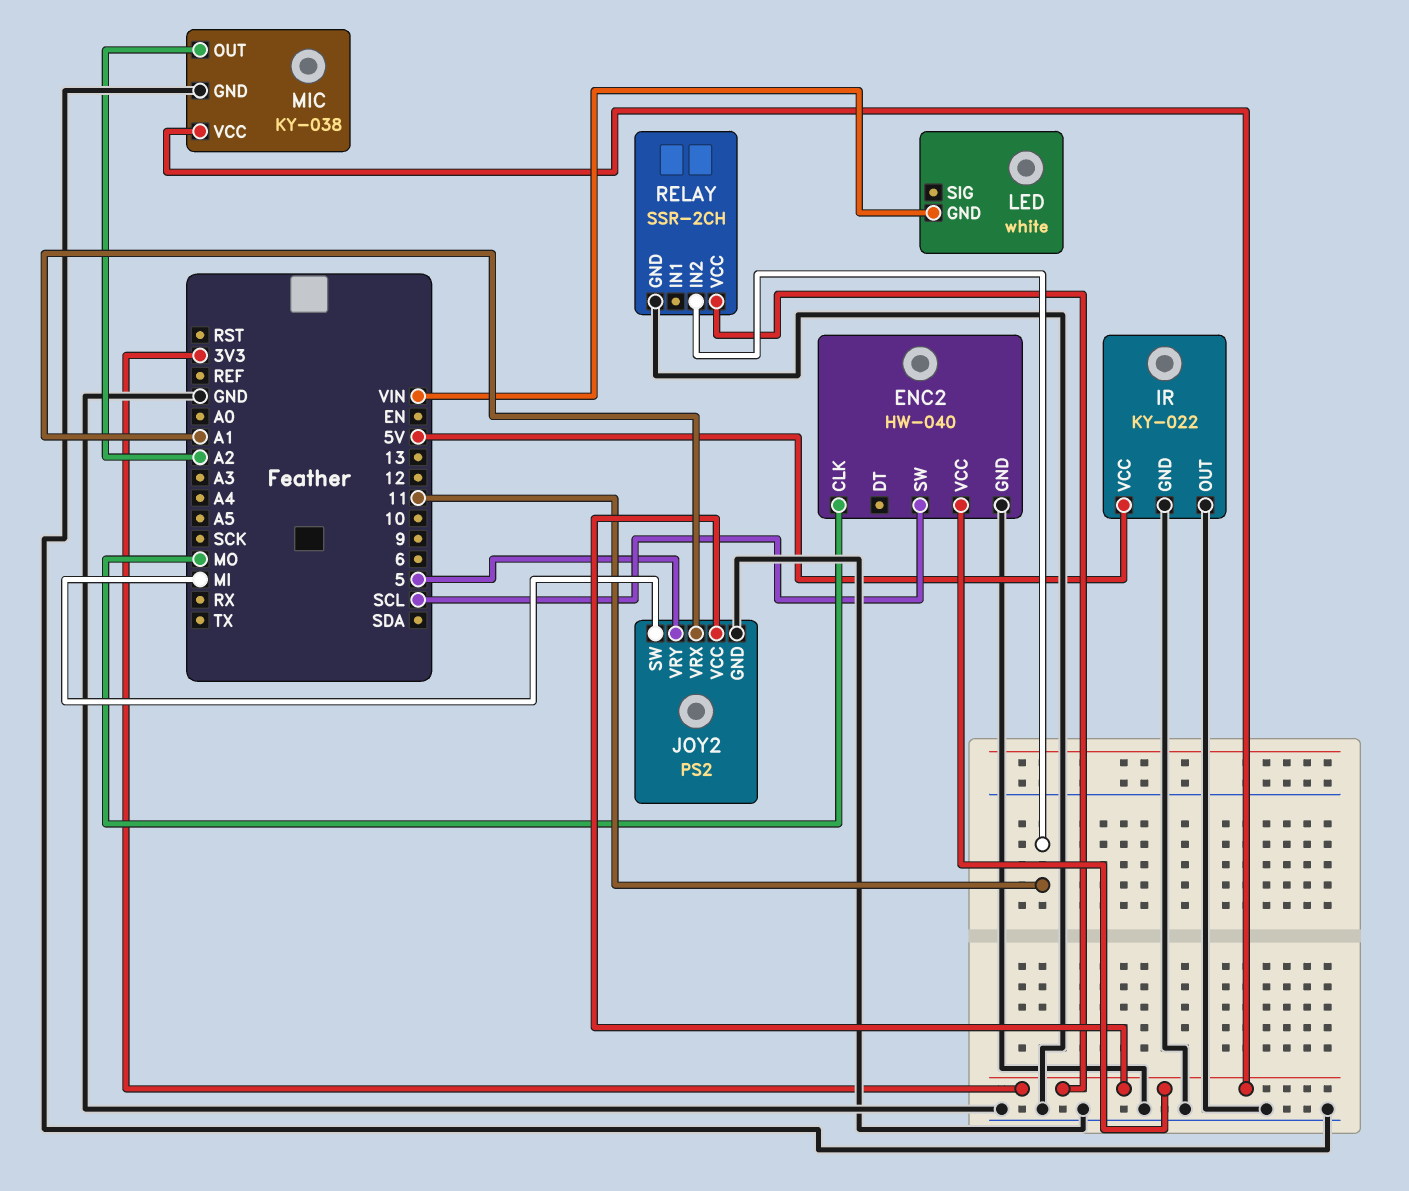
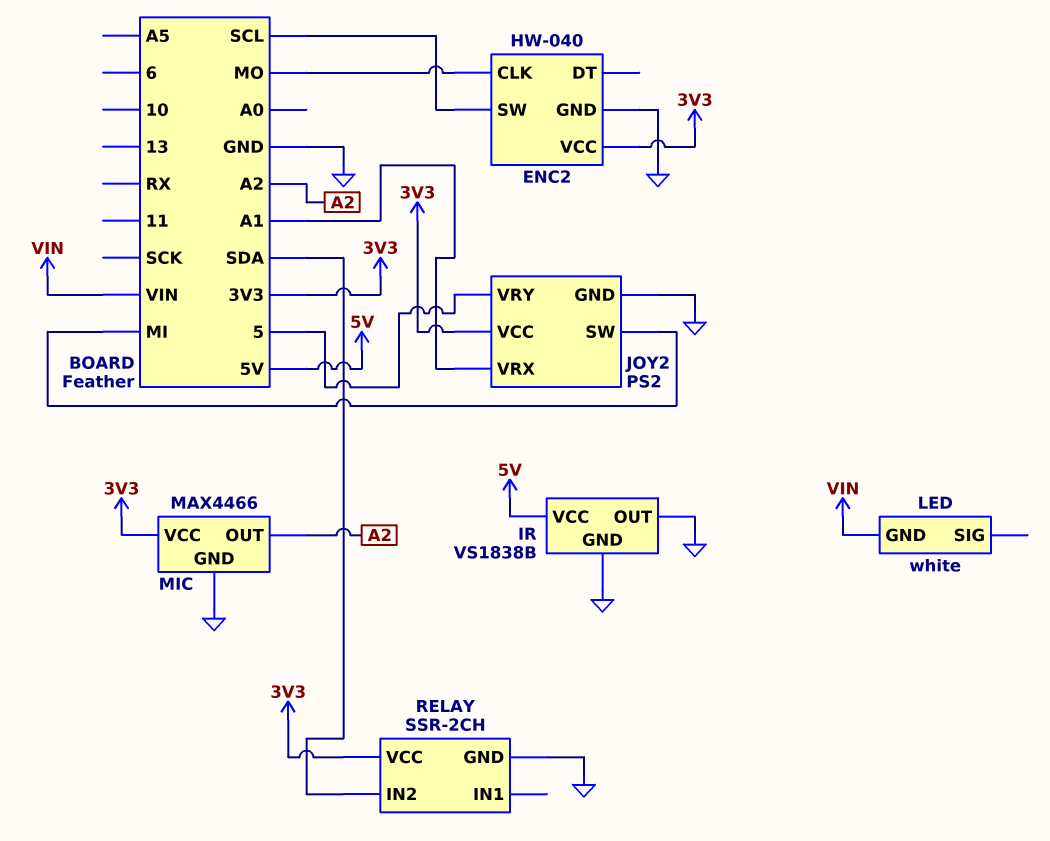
IR: KY-022 -> VS1838B
MIC: KY-038 -> MAX4466
RELAY pin IN2: 11 -> SDA

